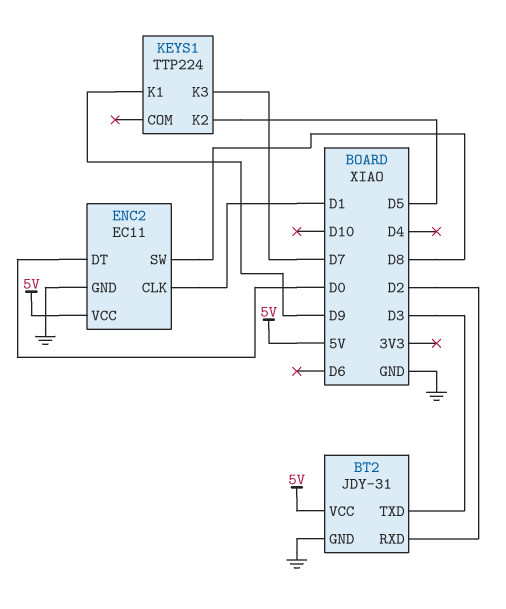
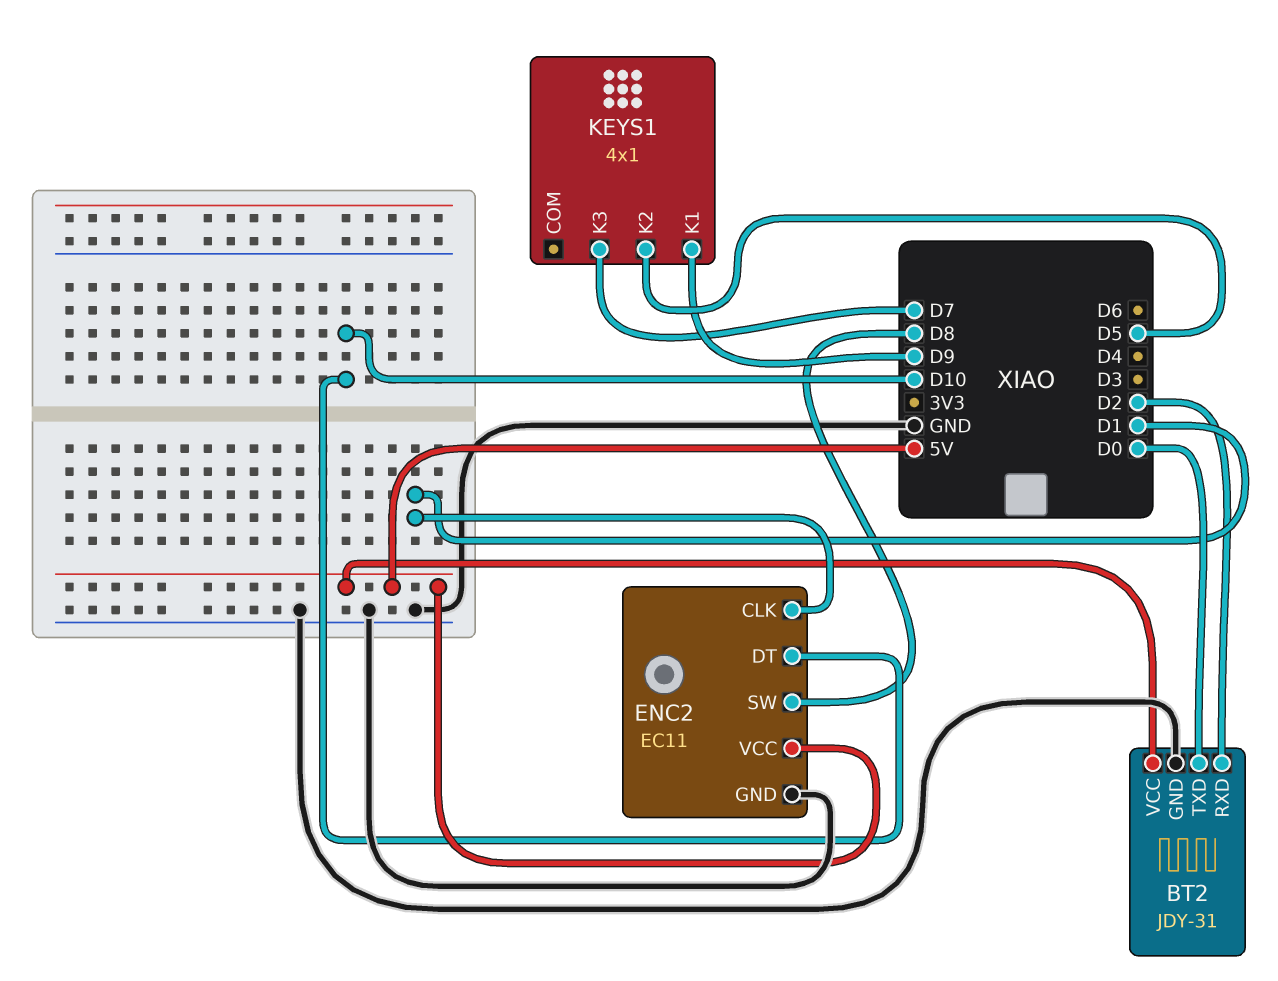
BT2 pin TXD: D3 -> D0
ENC2 pin DT: D0 -> D10
KEYS1: TTP224 -> 4x1

